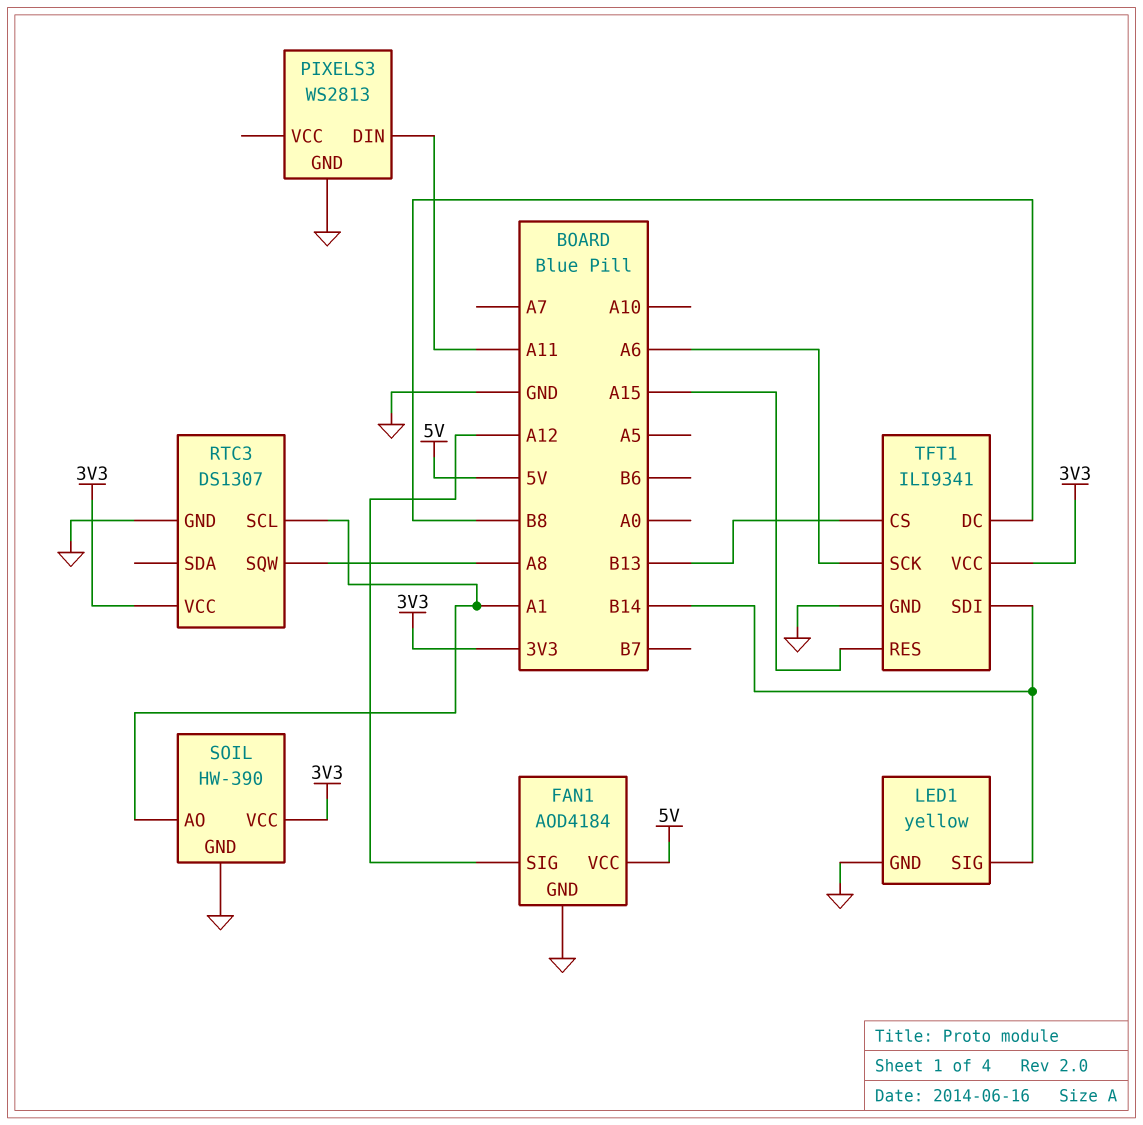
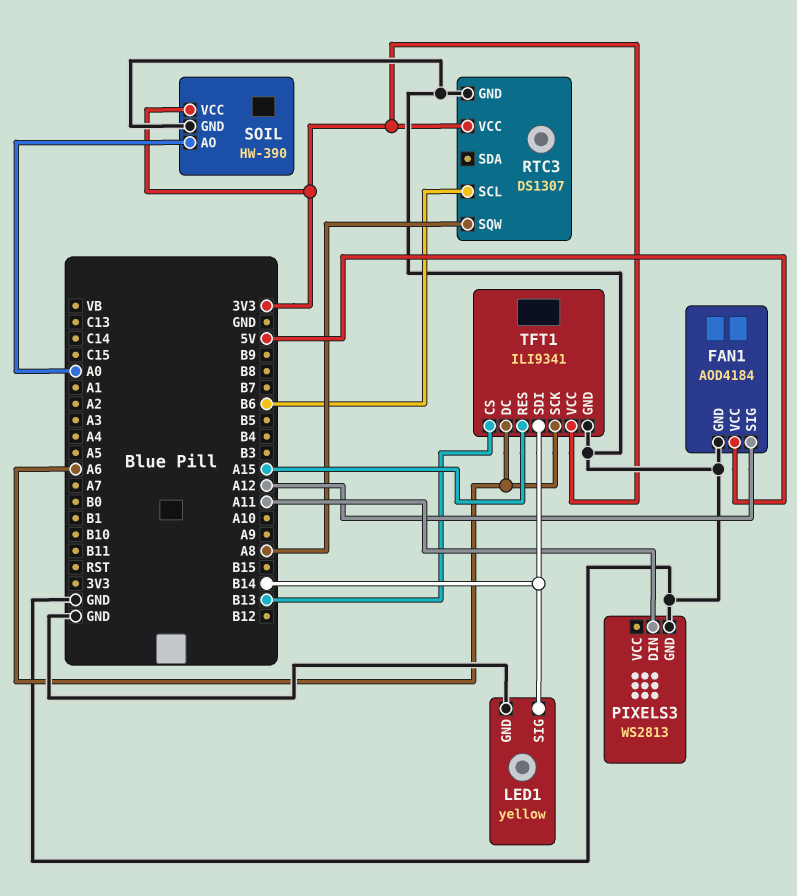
RTC3 pin SCL: A1 -> B6
SOIL pin AO: A1 -> A0
TFT1 pin DC: B8 -> A6

